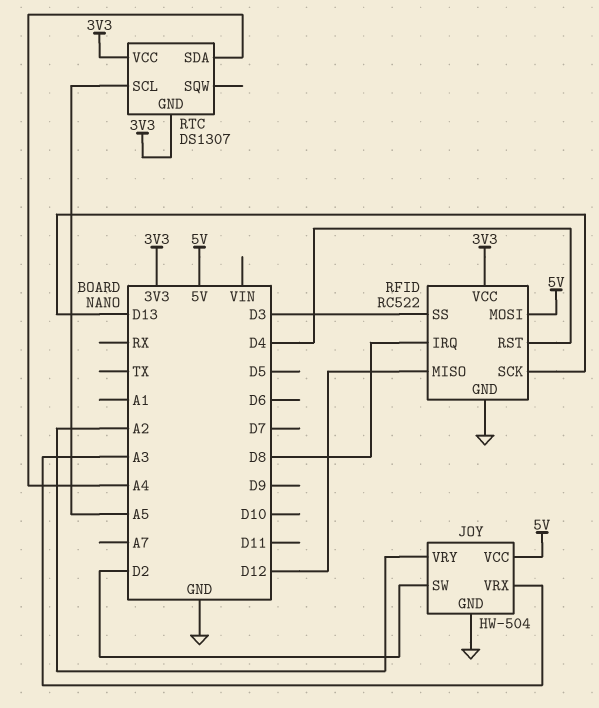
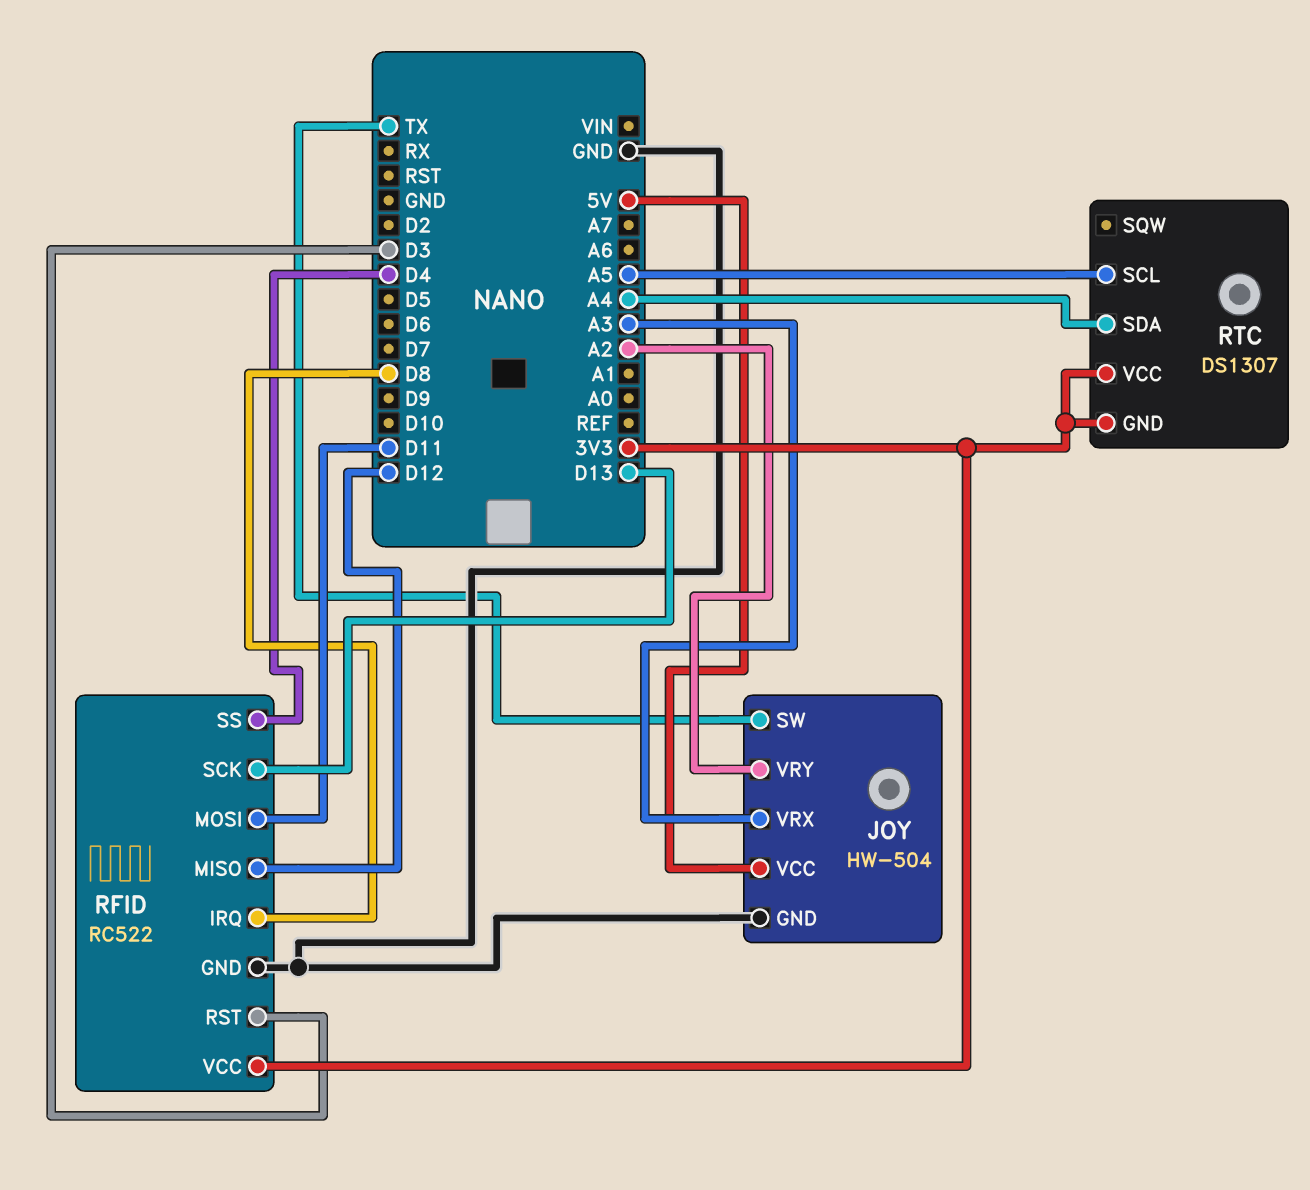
JOY pin SW: D2 -> TX
RFID pin MOSI: 5V -> D11
RFID pin RST: D4 -> D3
RFID pin SS: D3 -> D4

